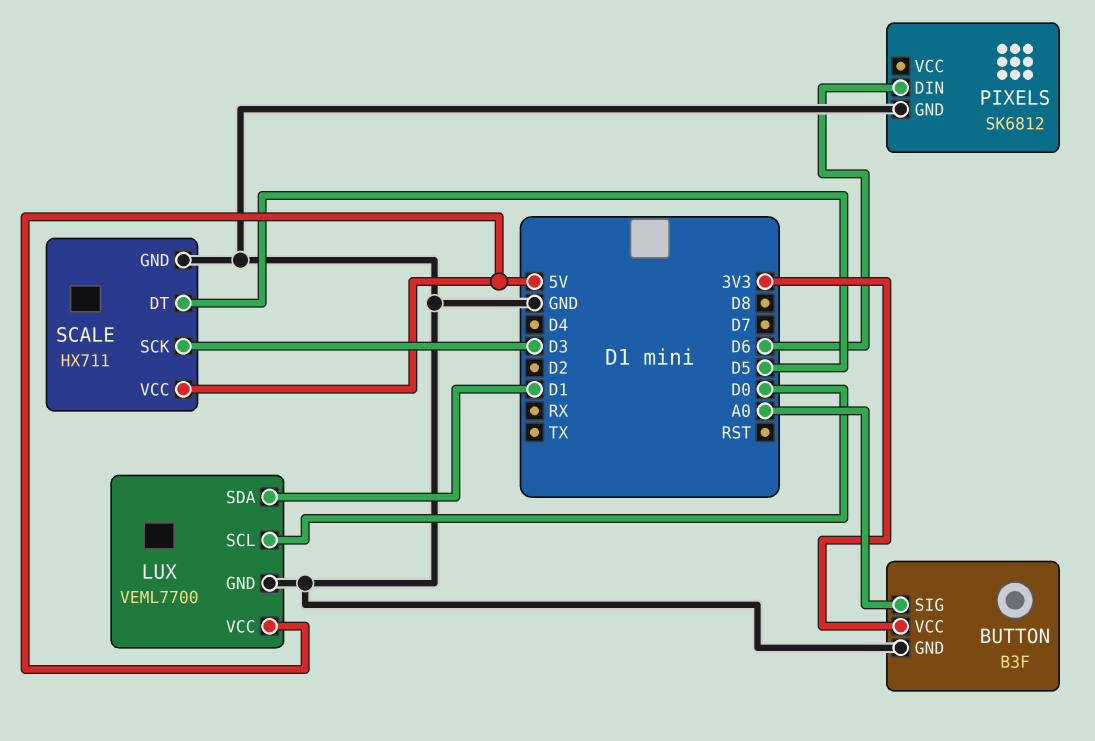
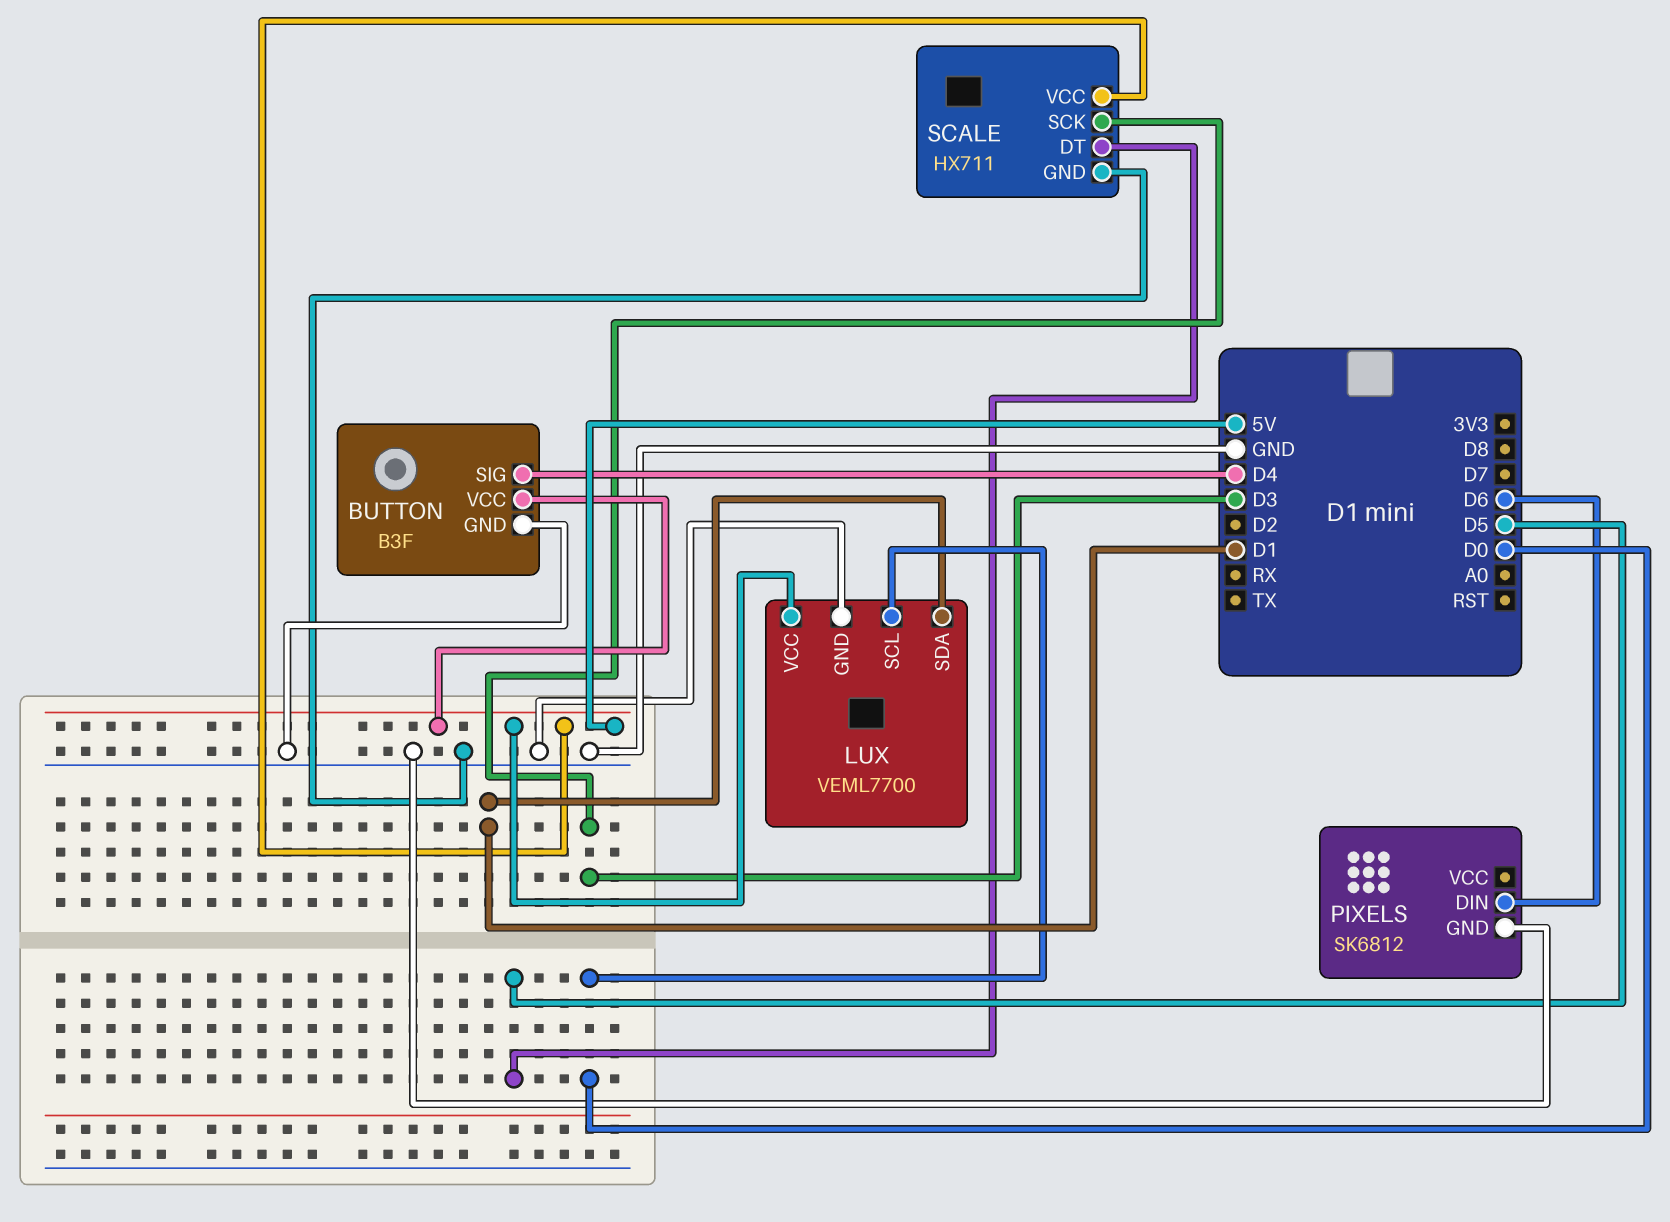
BUTTON pin SIG: A0 -> D4
BUTTON pin VCC: 3V3 -> 5V

